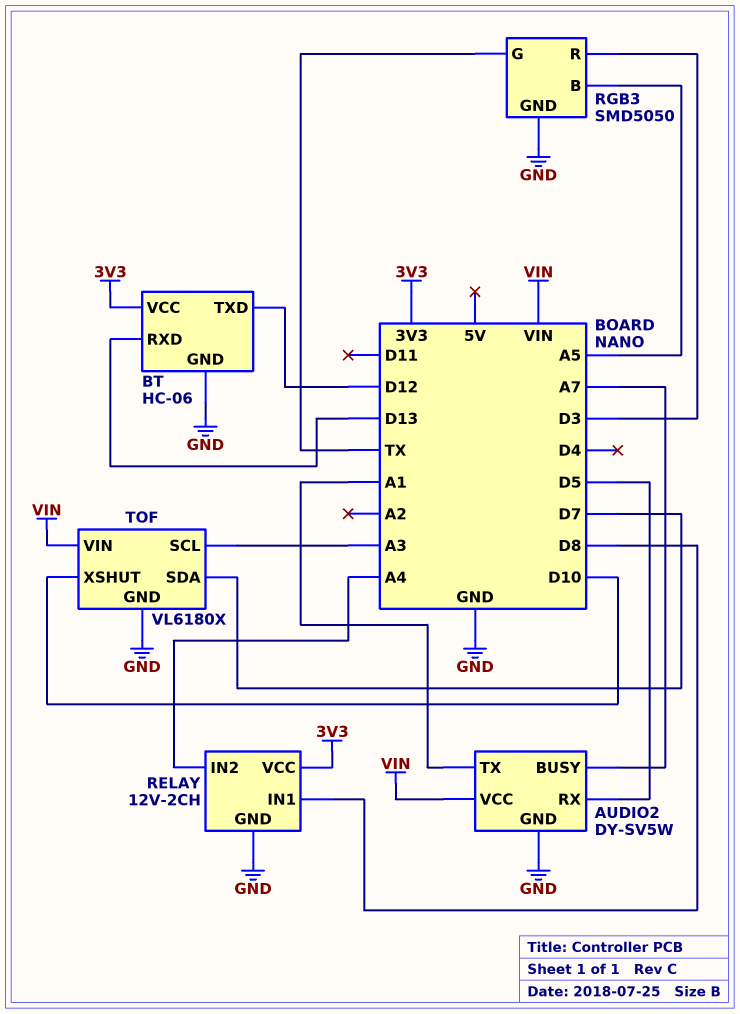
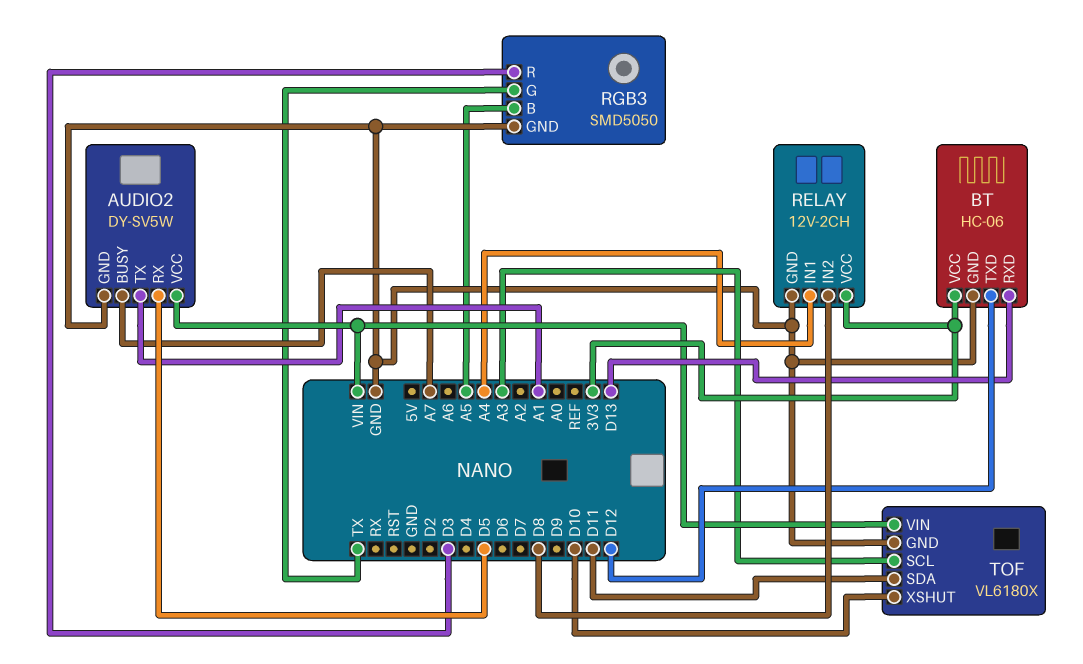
RELAY pin IN1: D8 -> A4
RELAY pin IN2: A4 -> D8
TOF pin SDA: D7 -> D11

